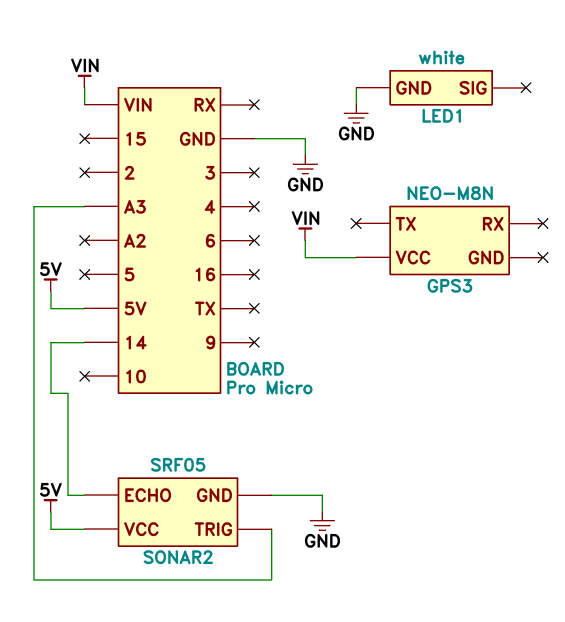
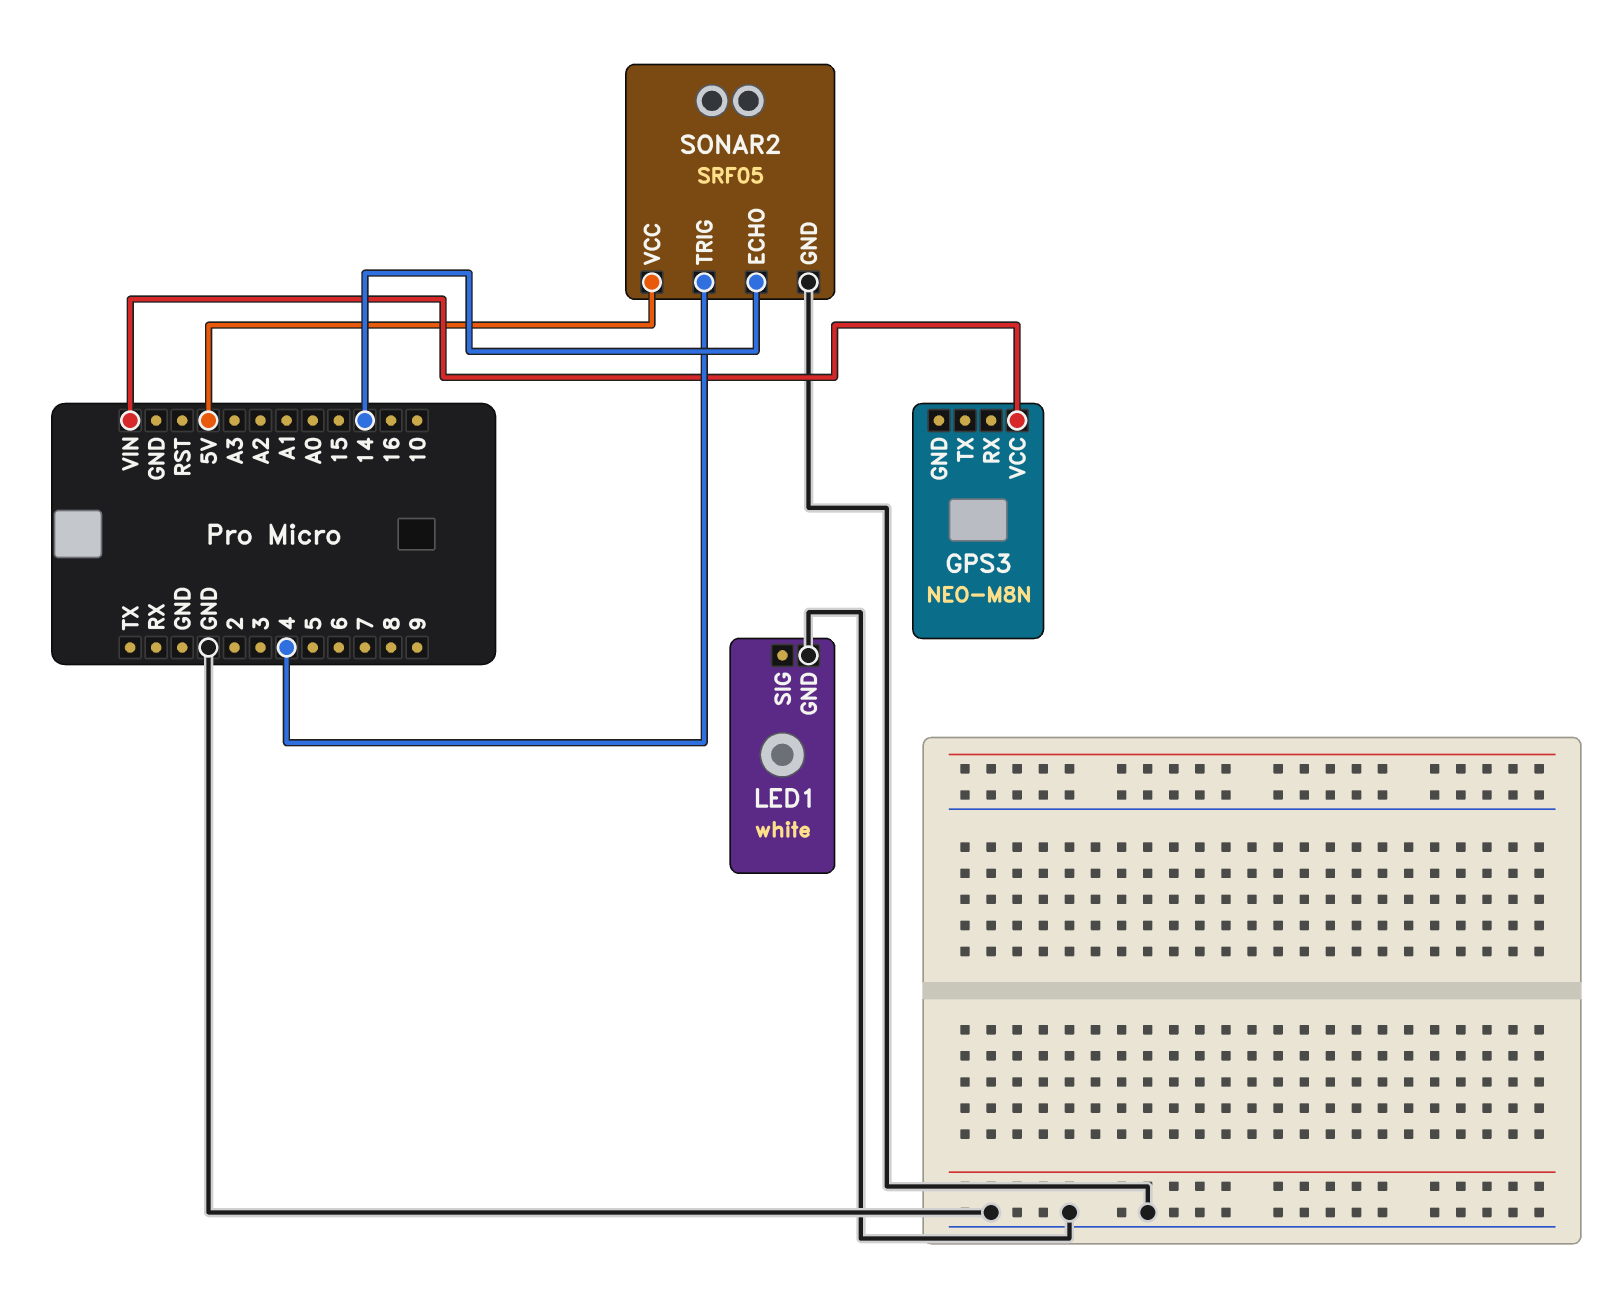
SONAR2 pin TRIG: A3 -> 4

